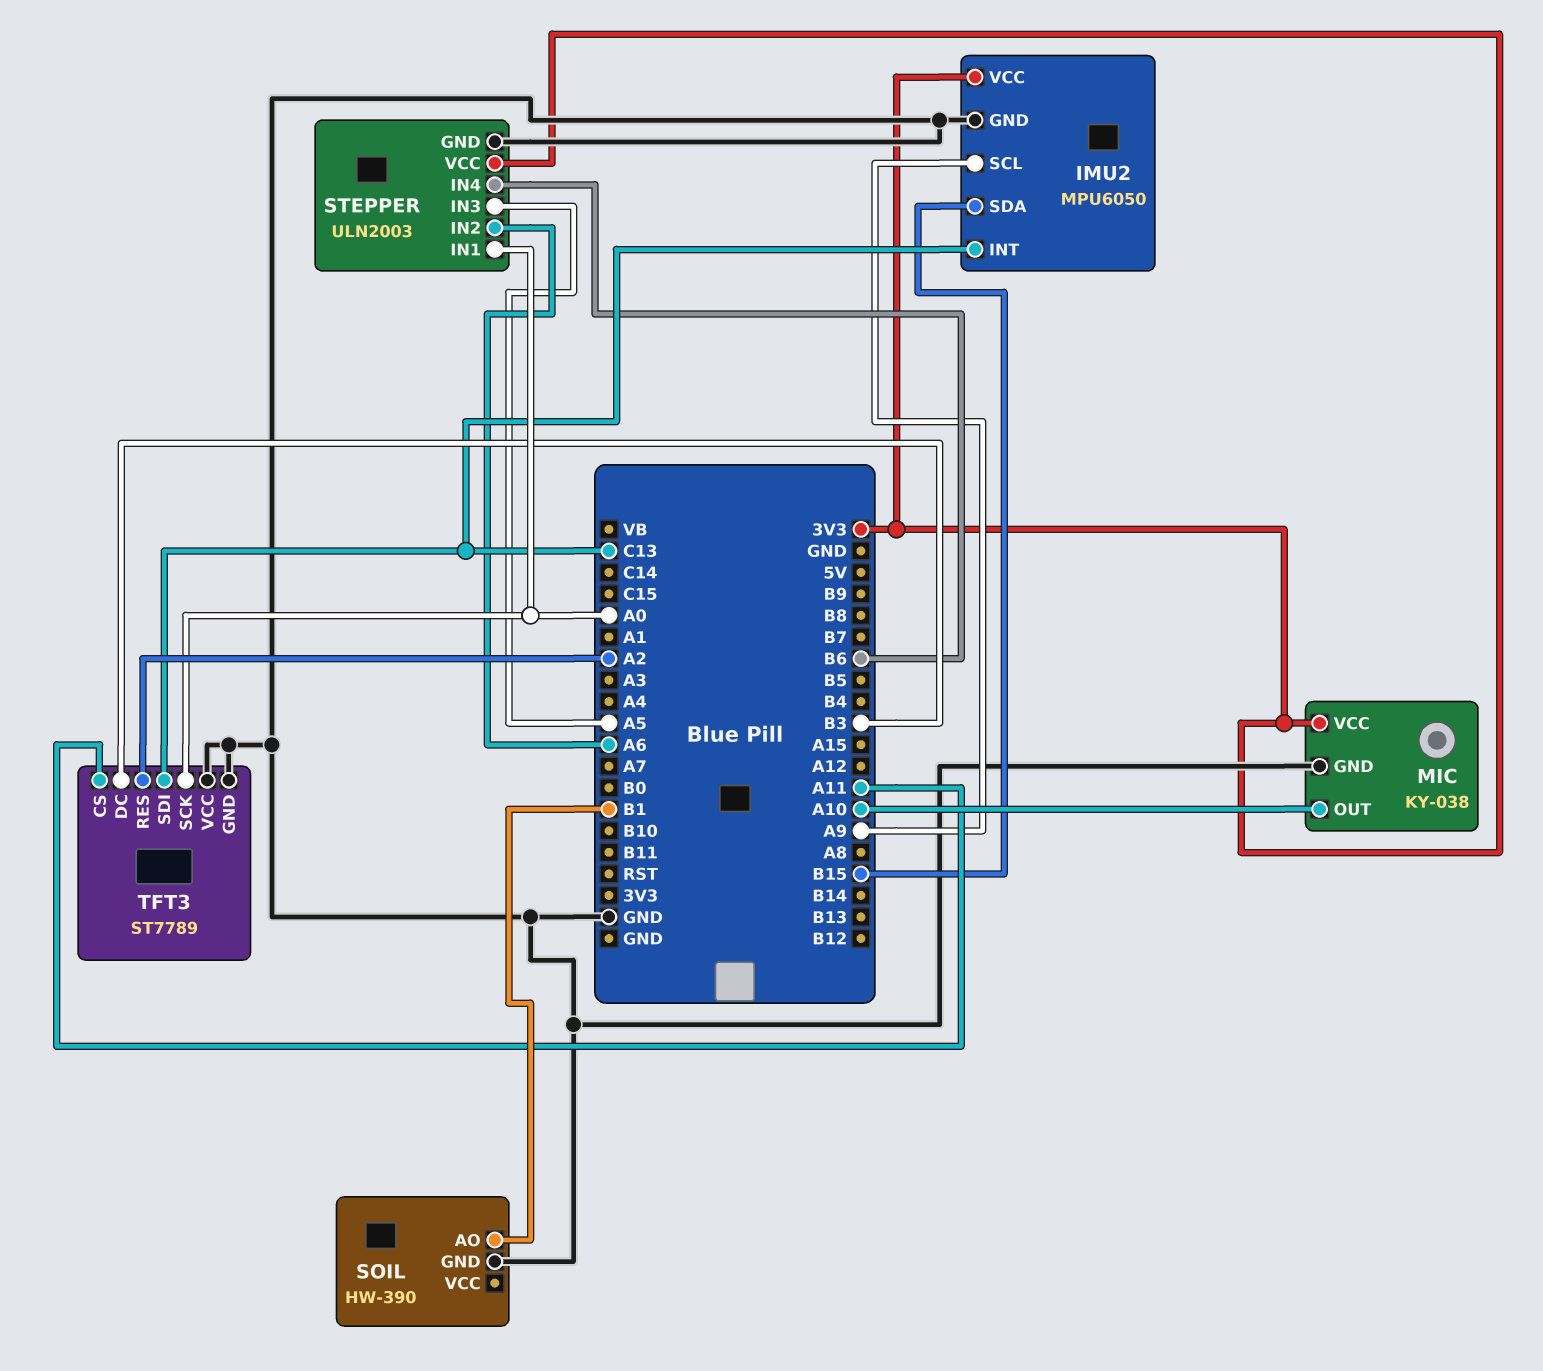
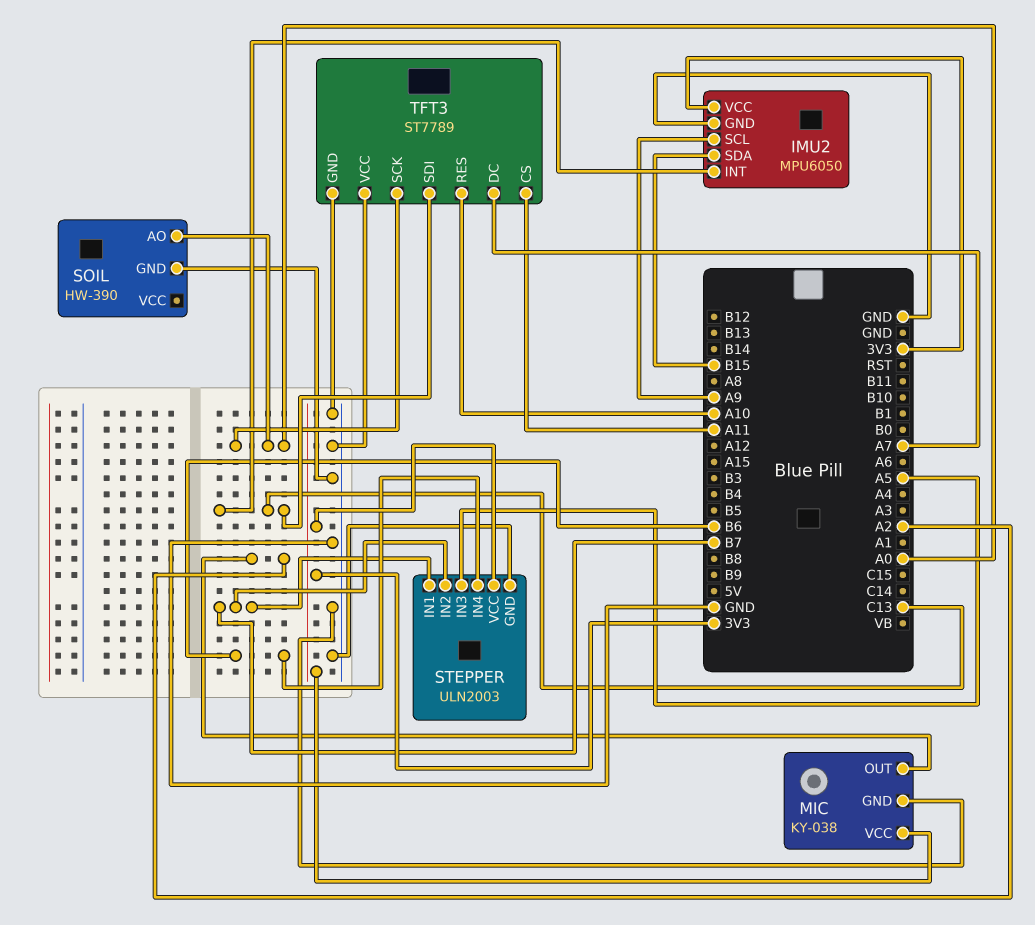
MIC pin OUT: A10 -> A2
SOIL pin AO: B1 -> A0
STEPPER pin IN1: A0 -> B7
STEPPER pin IN2: A6 -> B7
TFT3 pin DC: B3 -> A7
TFT3 pin RES: A2 -> A10

